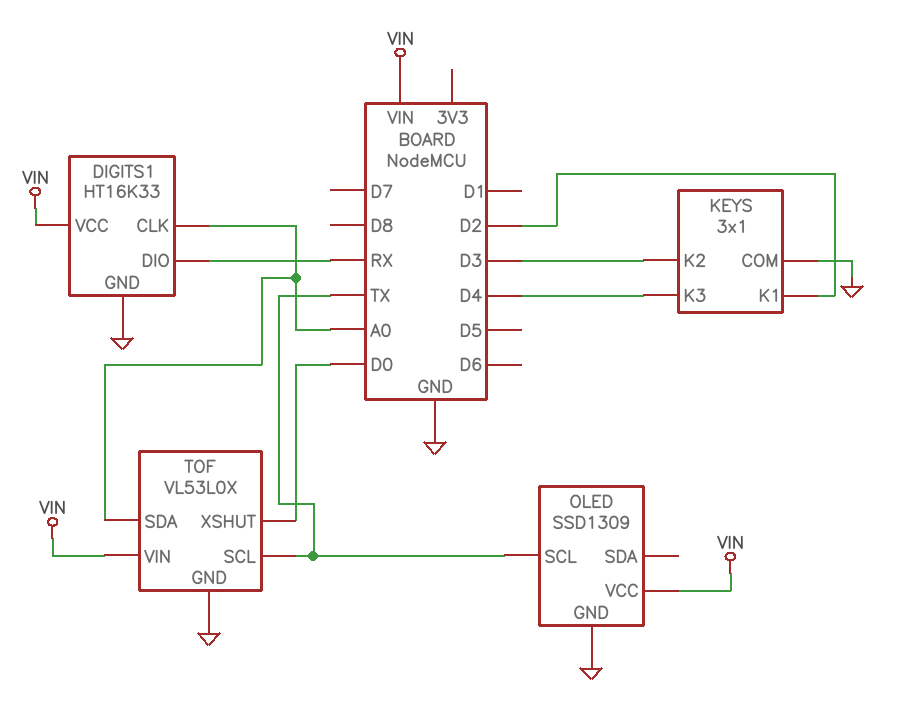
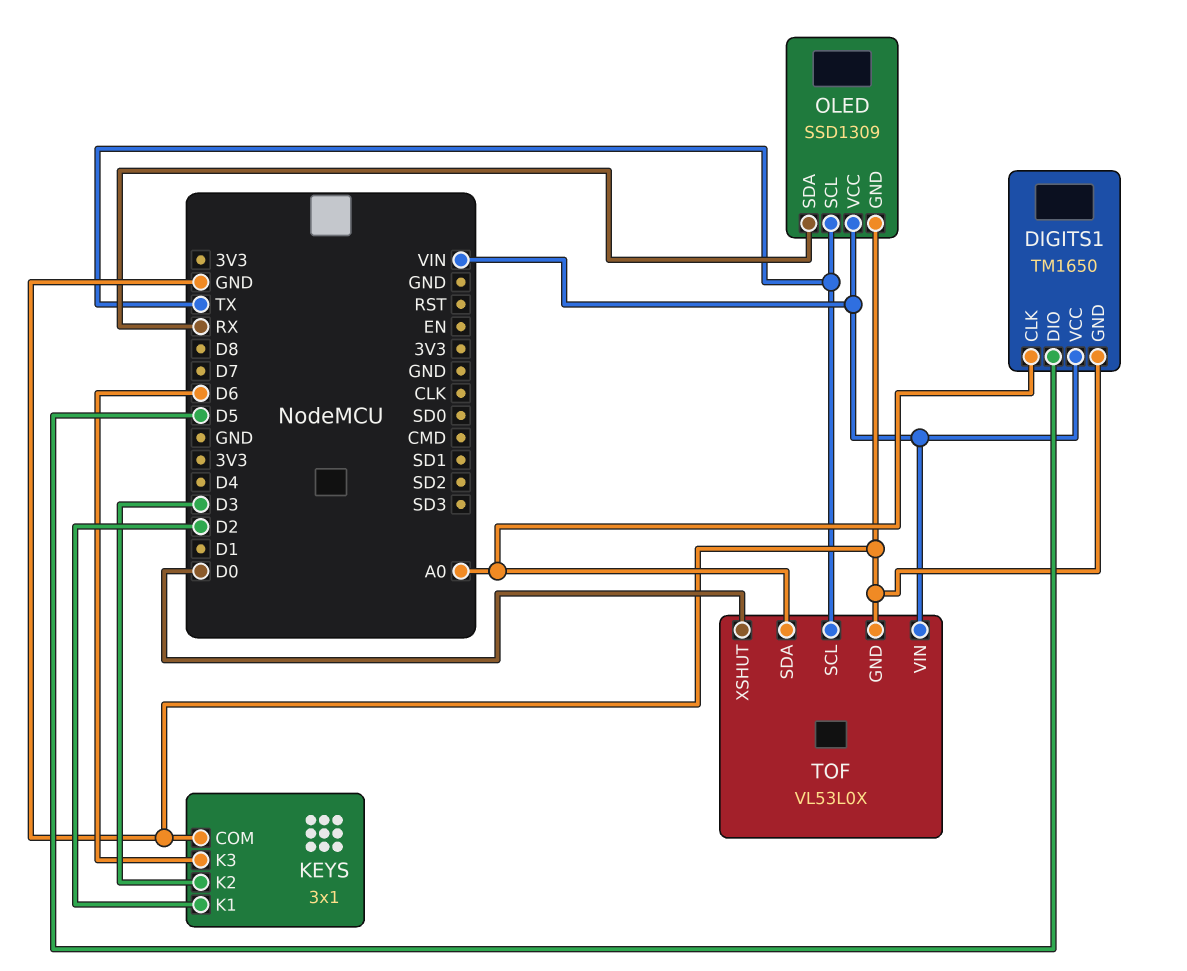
DIGITS1: HT16K33 -> TM1650
DIGITS1 pin DIO: RX -> D5
KEYS pin K3: D4 -> D6
OLED pin SDA: none -> RX

